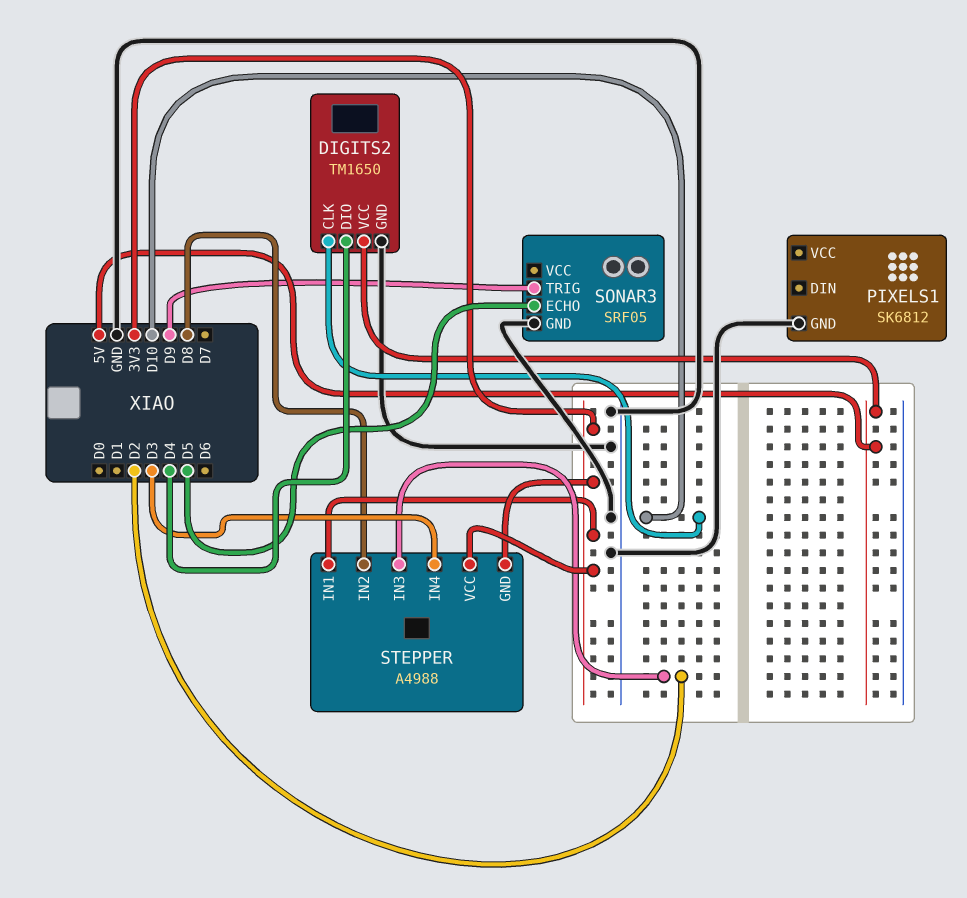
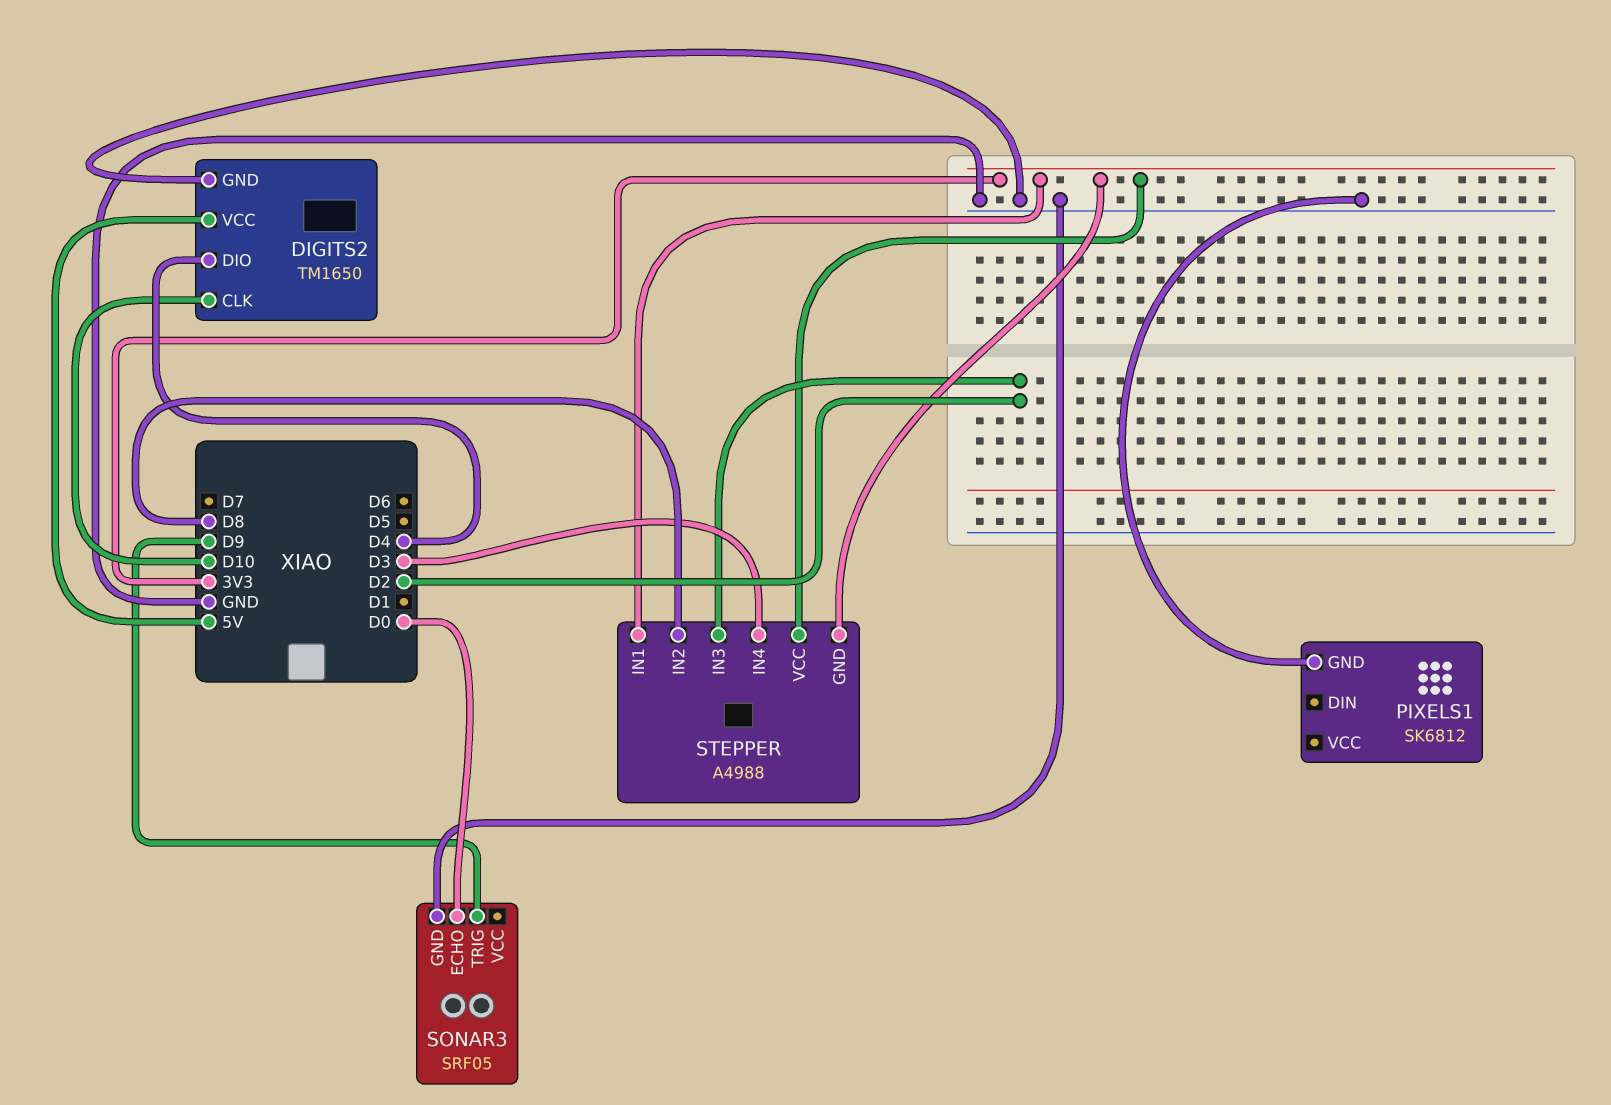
SONAR3 pin ECHO: D5 -> D0

